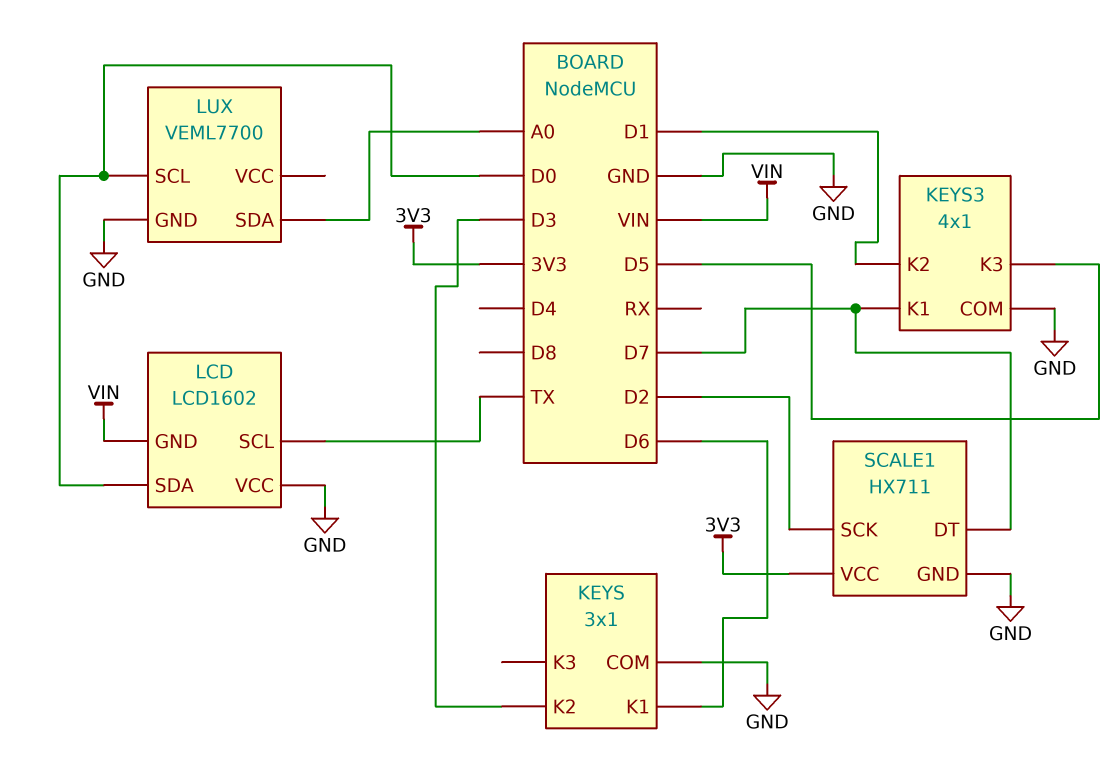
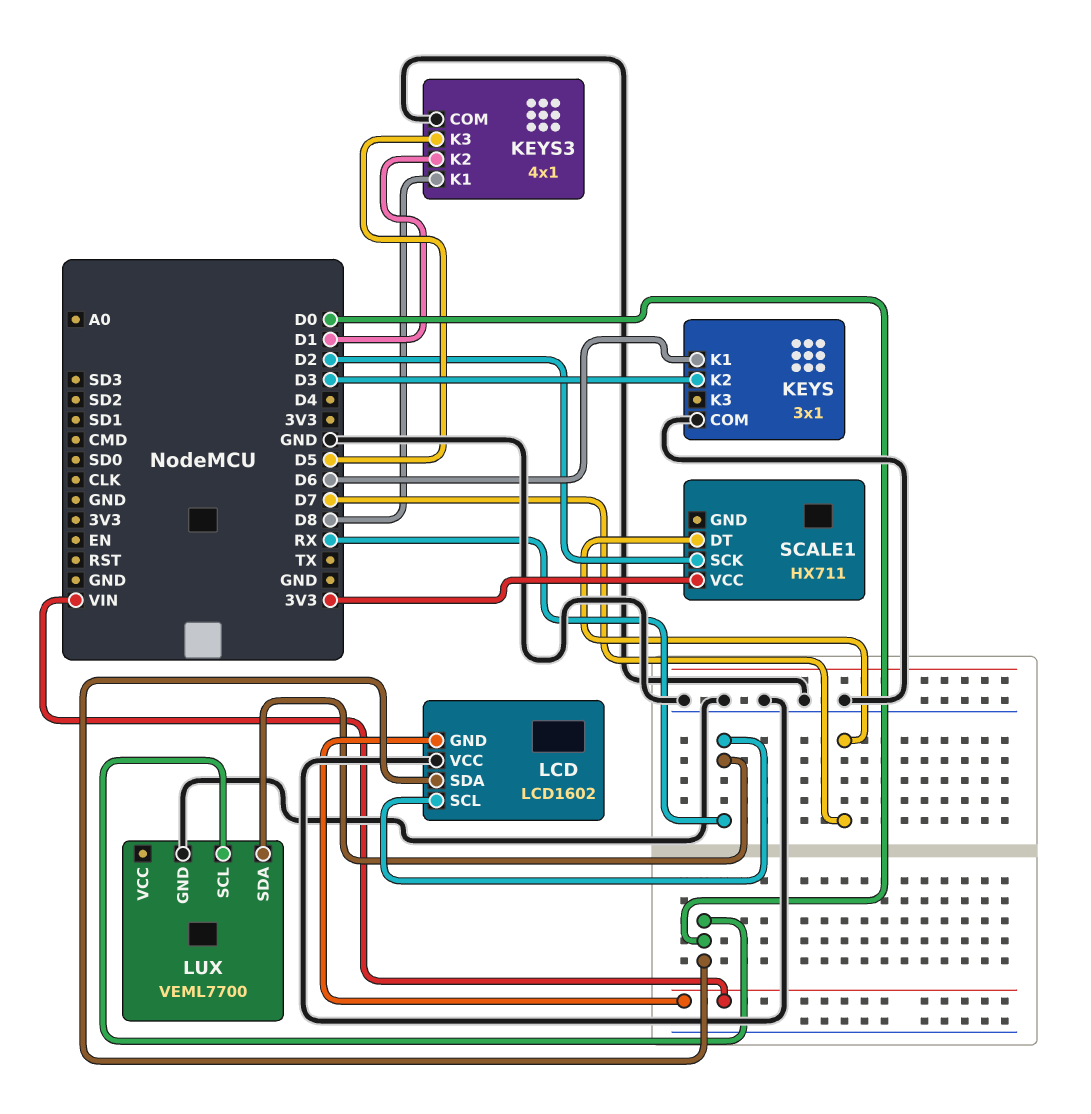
KEYS3 pin K1: D7 -> D8
LCD pin SCL: TX -> RX
LUX pin SDA: A0 -> RX
SCALE1 pin GND: GND -> none

